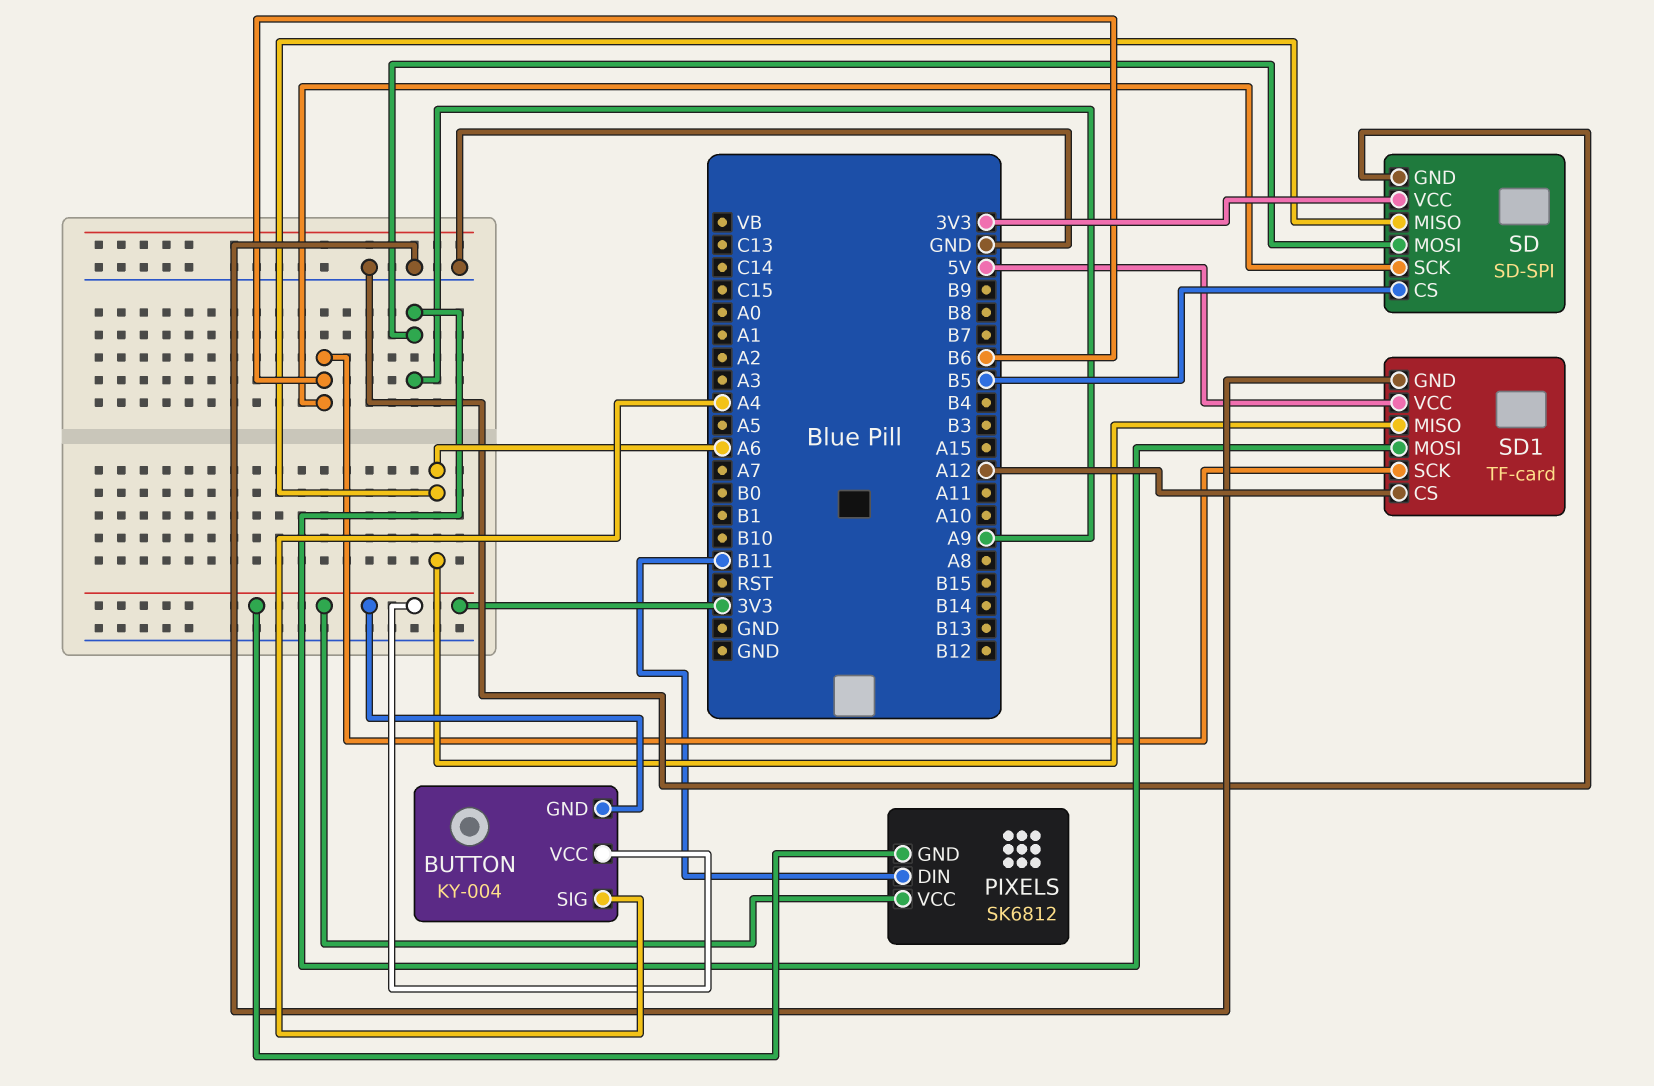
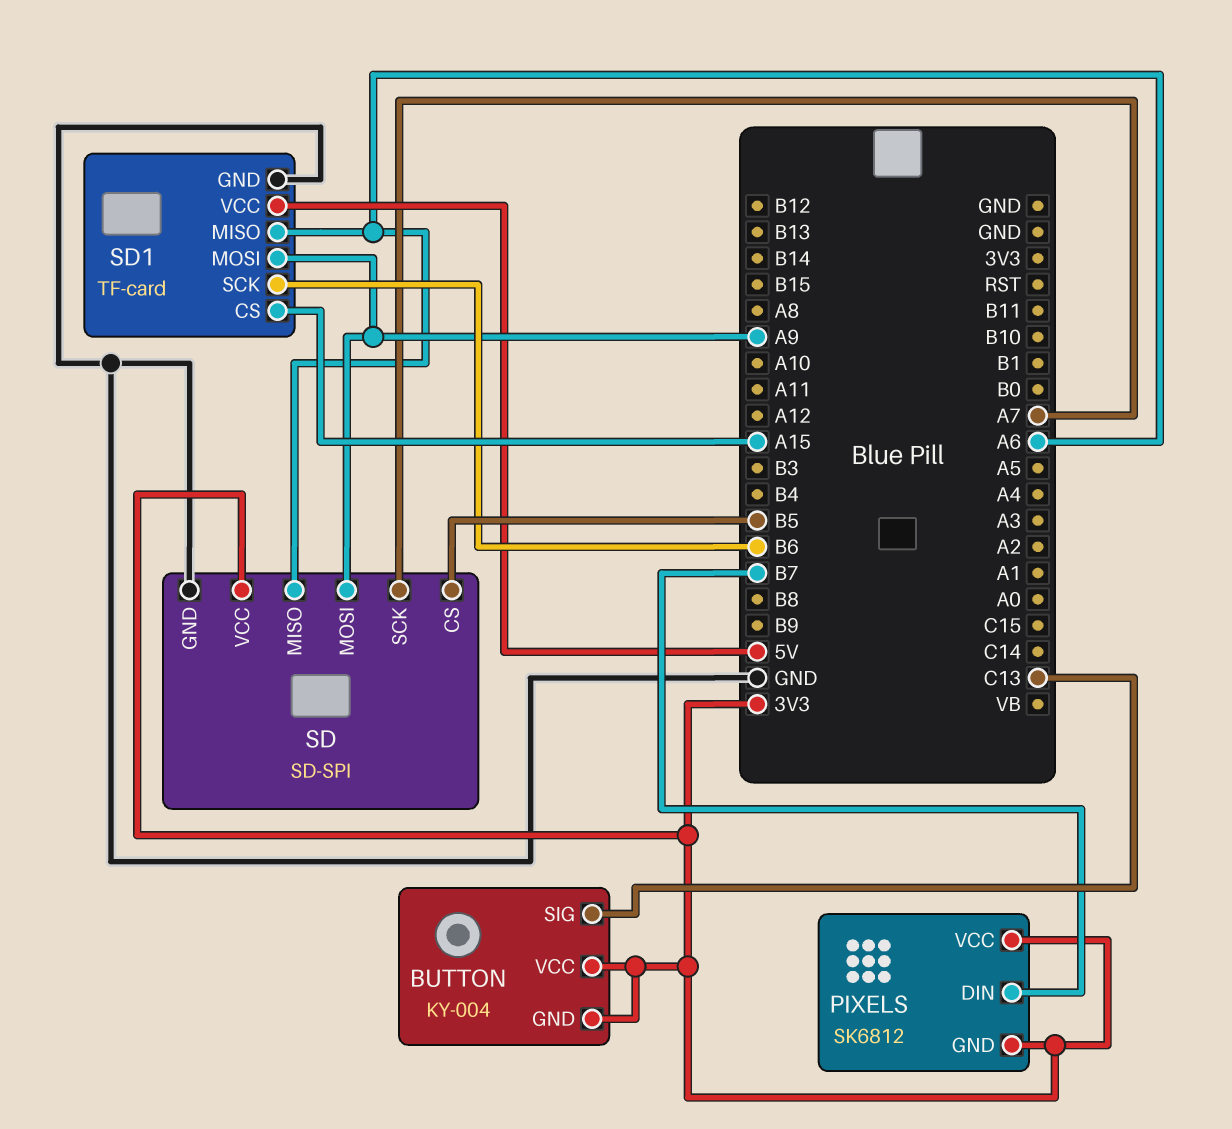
BUTTON pin SIG: A4 -> C13
PIXELS pin DIN: B11 -> B7
SD pin SCK: B6 -> A7
SD1 pin CS: A12 -> A15

